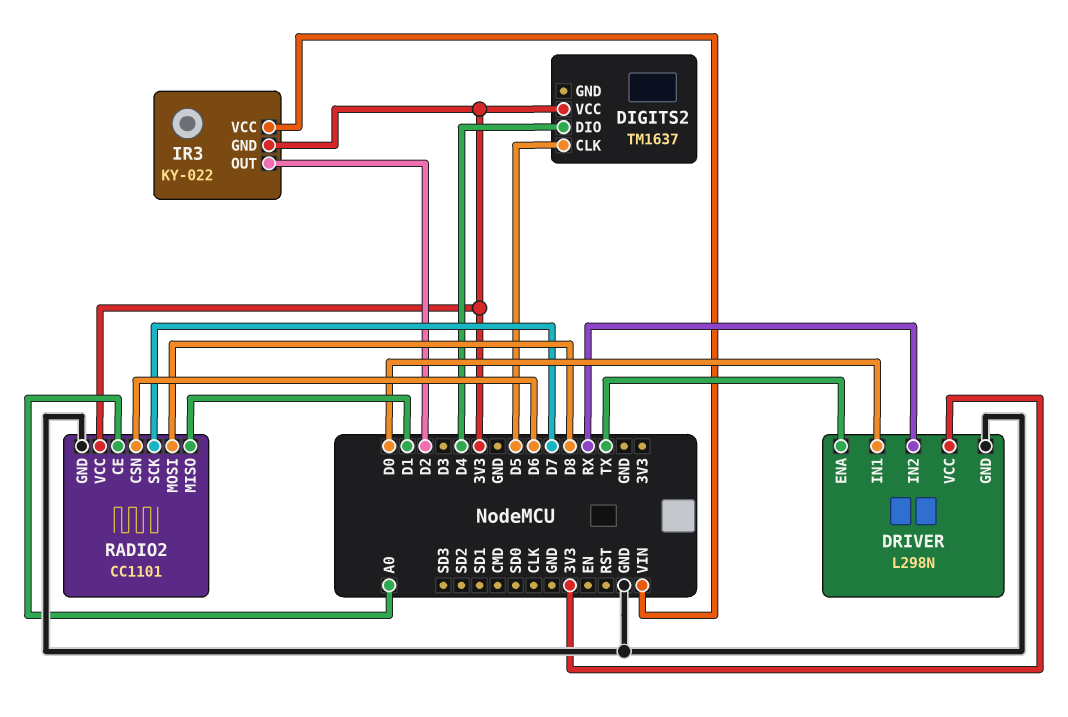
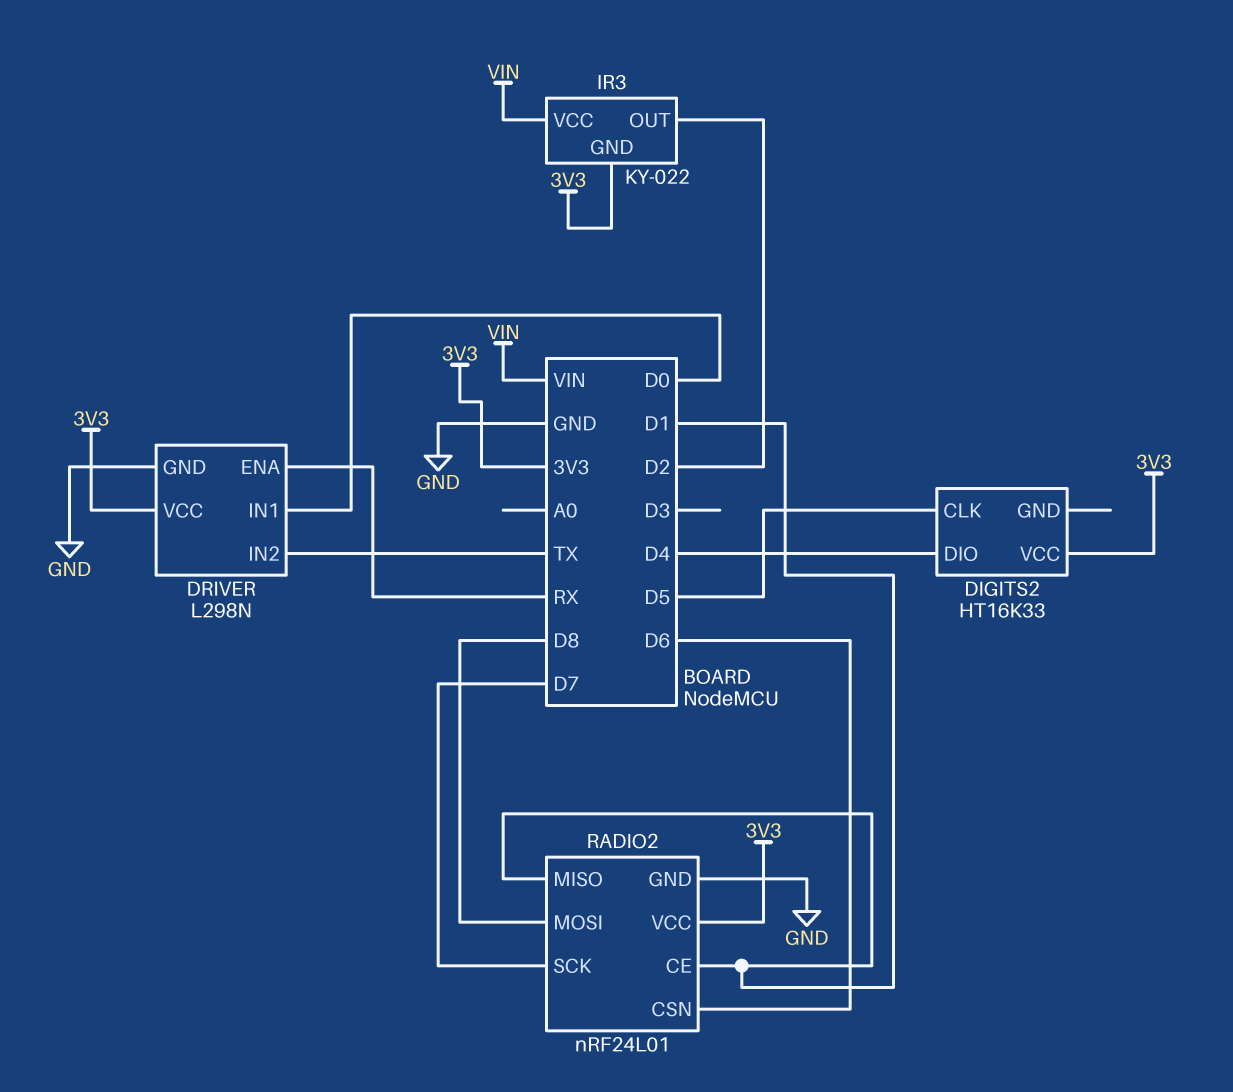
DIGITS2: TM1637 -> HT16K33
DRIVER pin ENA: TX -> RX
DRIVER pin IN2: RX -> TX
RADIO2: CC1101 -> nRF24L01
RADIO2 pin CE: A0 -> D1

